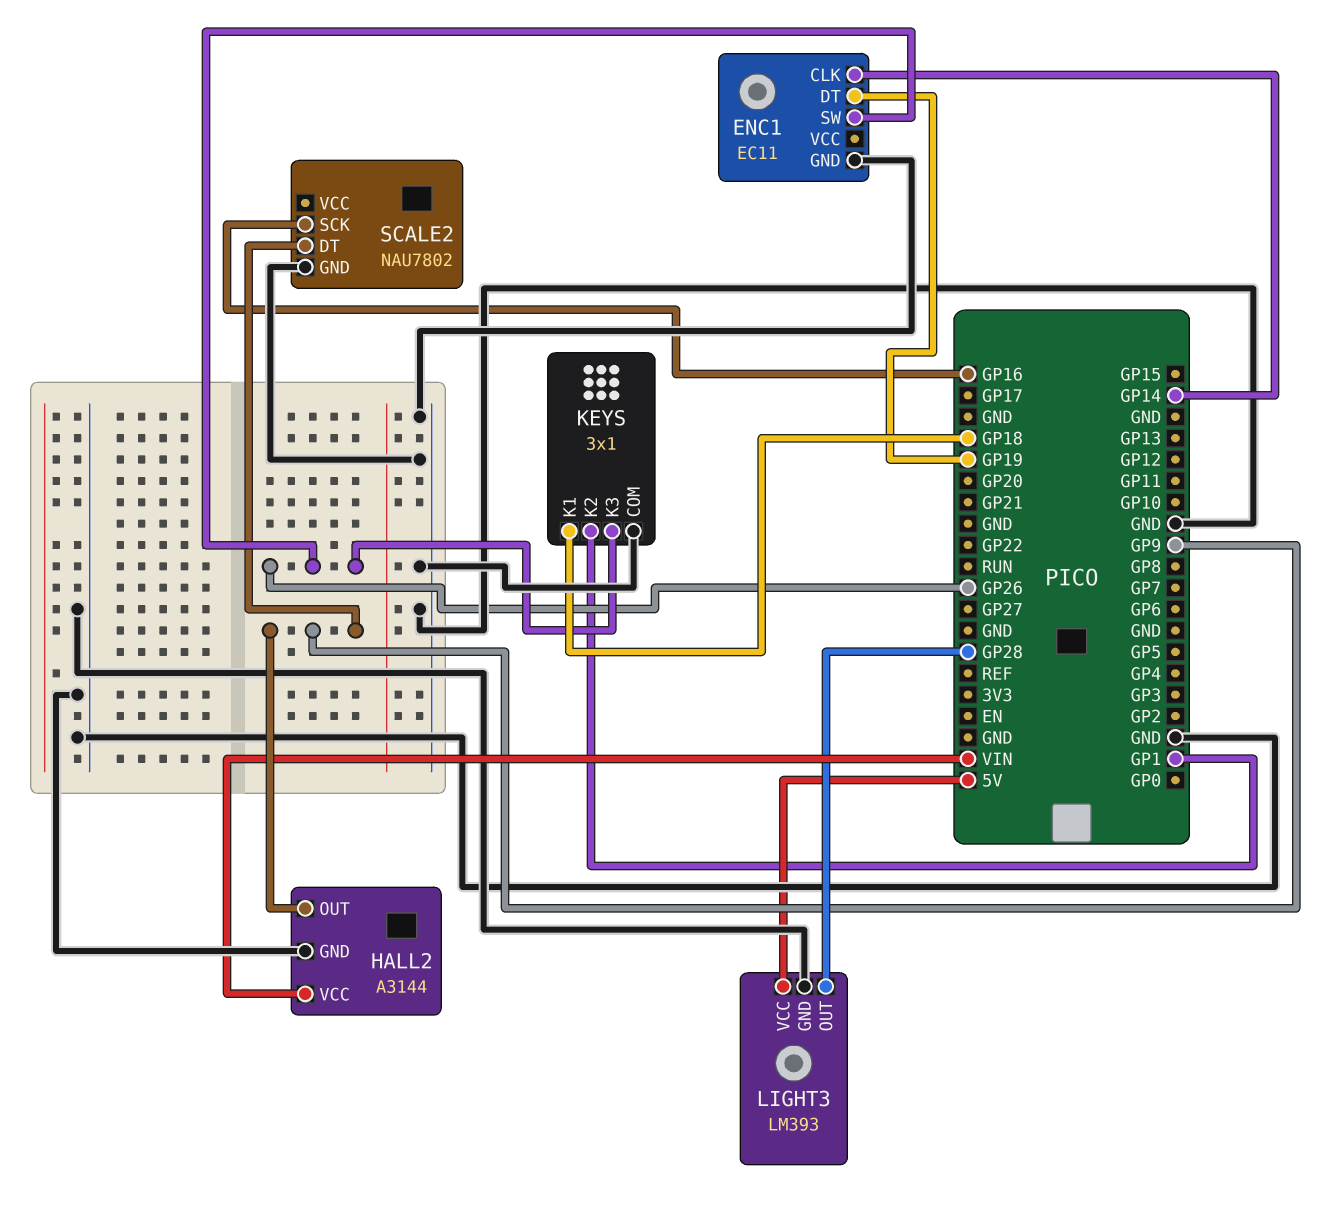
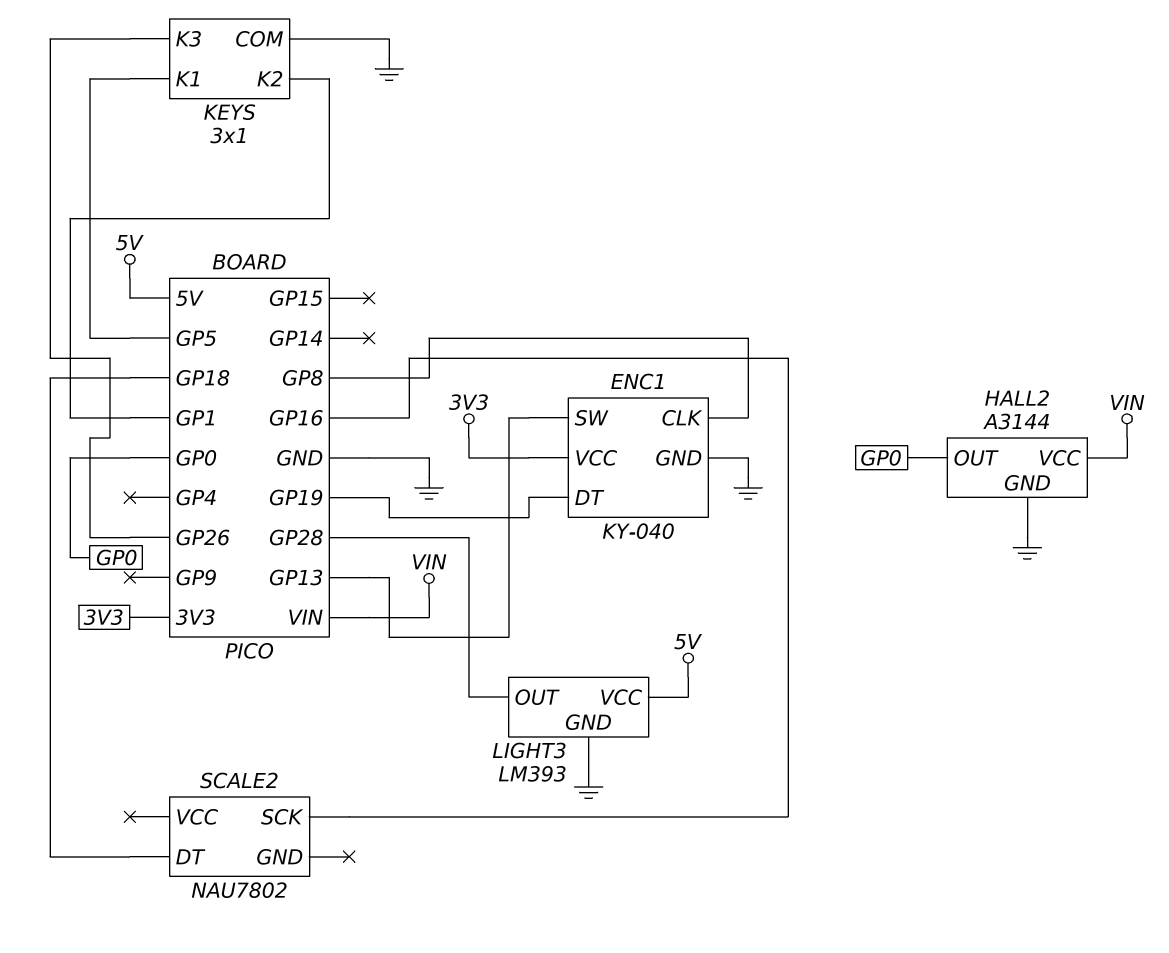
ENC1: EC11 -> KY-040
ENC1 pin CLK: GP14 -> GP8
ENC1 pin SW: GP26 -> GP13
ENC1 pin VCC: none -> 3V3
HALL2 pin OUT: GP9 -> GP0
KEYS pin K1: GP18 -> GP5
SCALE2 pin DT: GP9 -> GP18
SCALE2 pin GND: GND -> none

